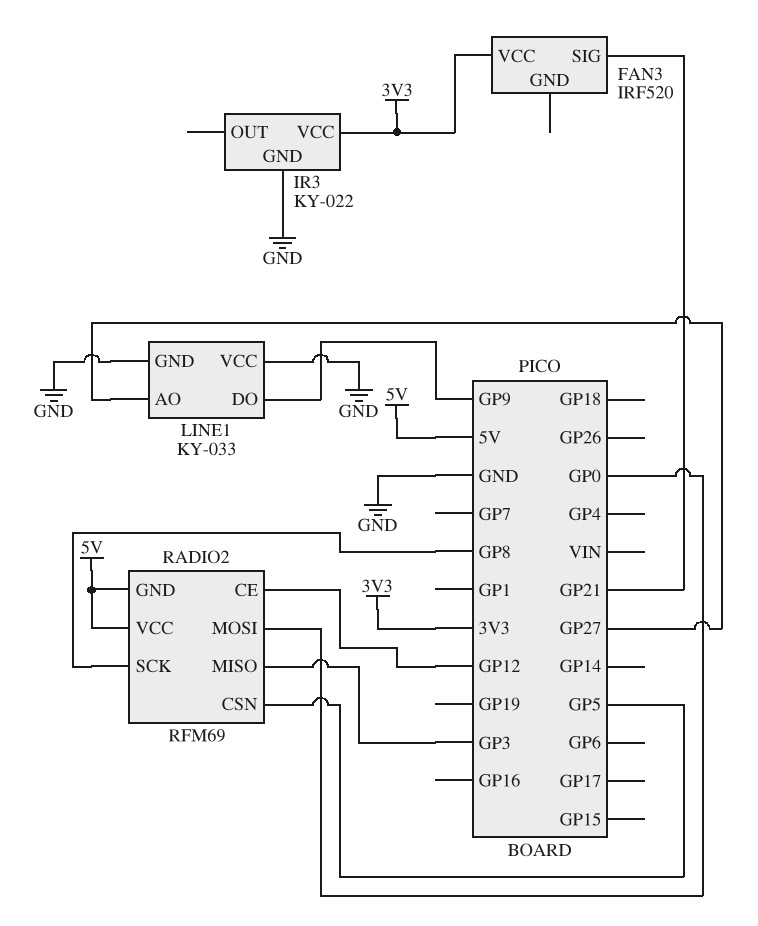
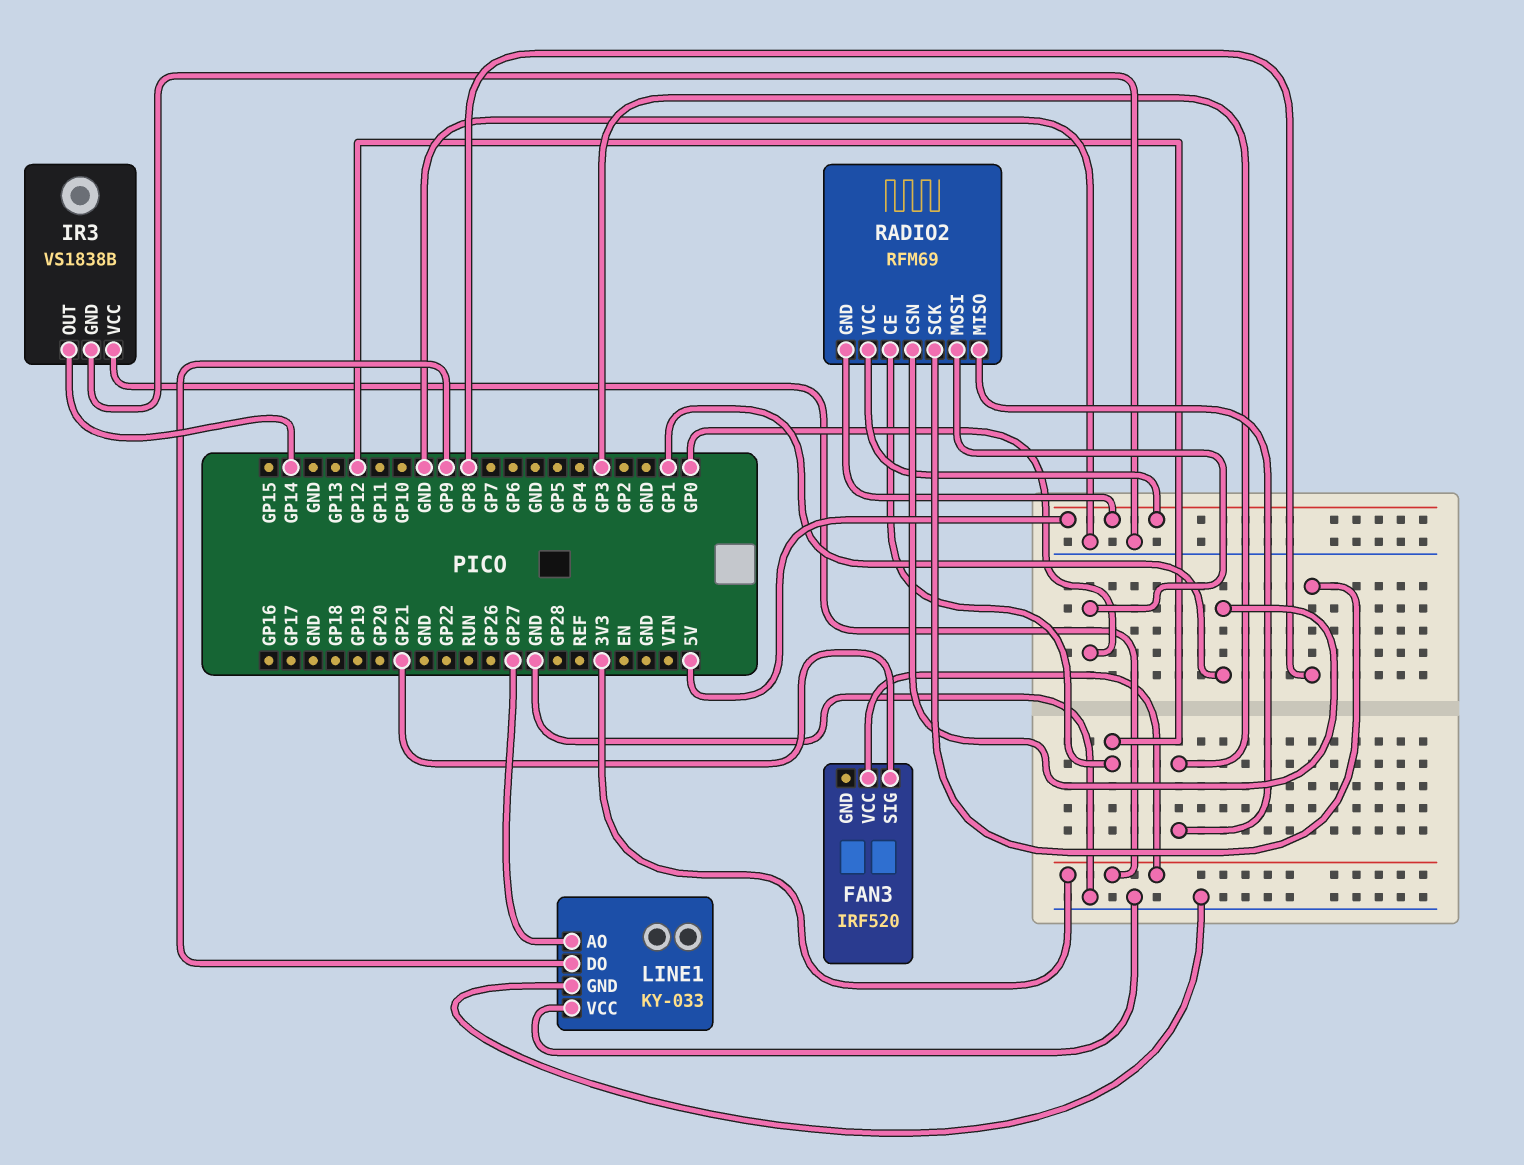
IR3: KY-022 -> VS1838B
IR3 pin OUT: none -> GP14
RADIO2 pin CSN: GP5 -> GP1

